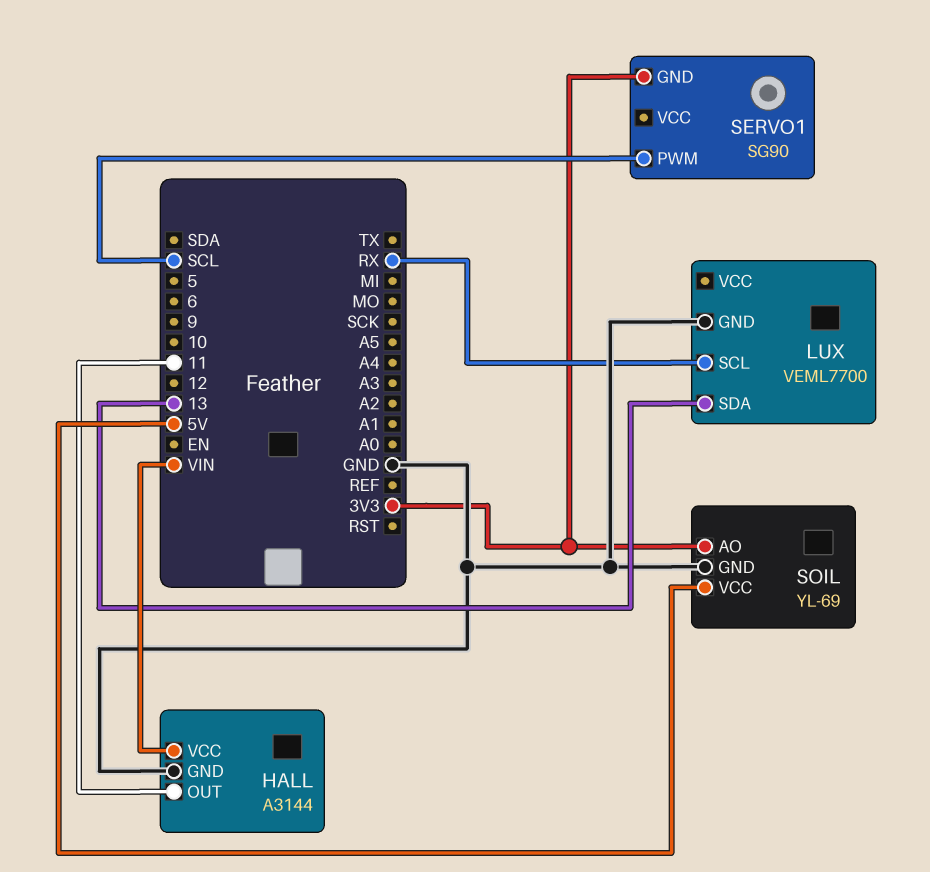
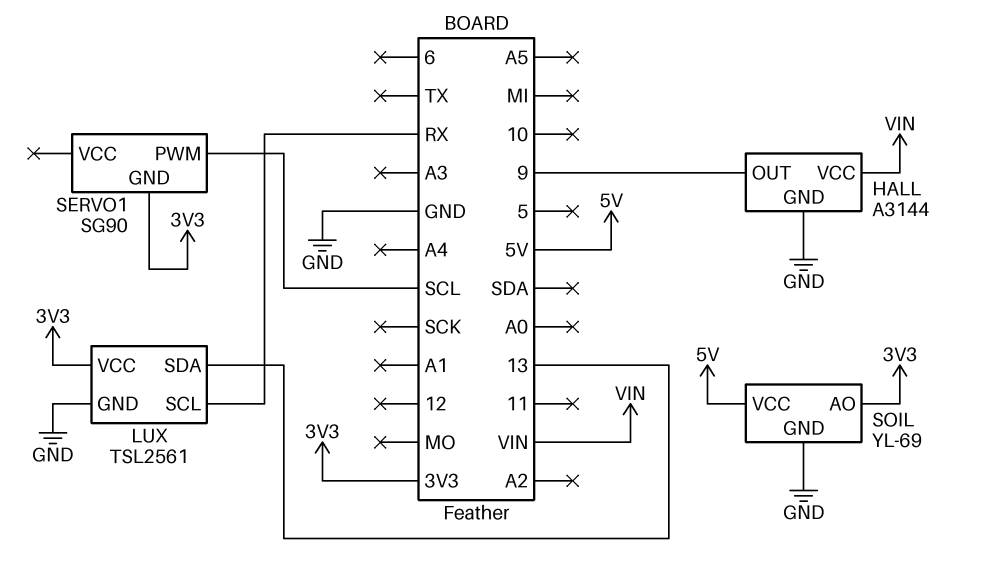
HALL pin OUT: 11 -> 9
LUX: VEML7700 -> TSL2561
LUX pin VCC: none -> 3V3

